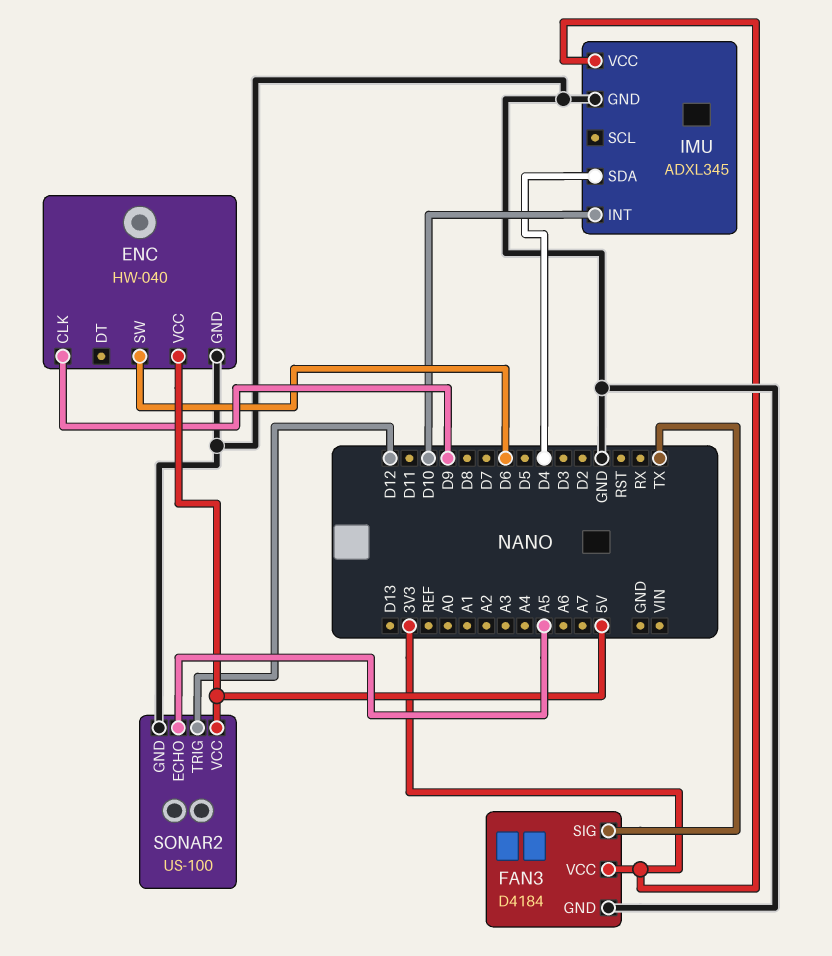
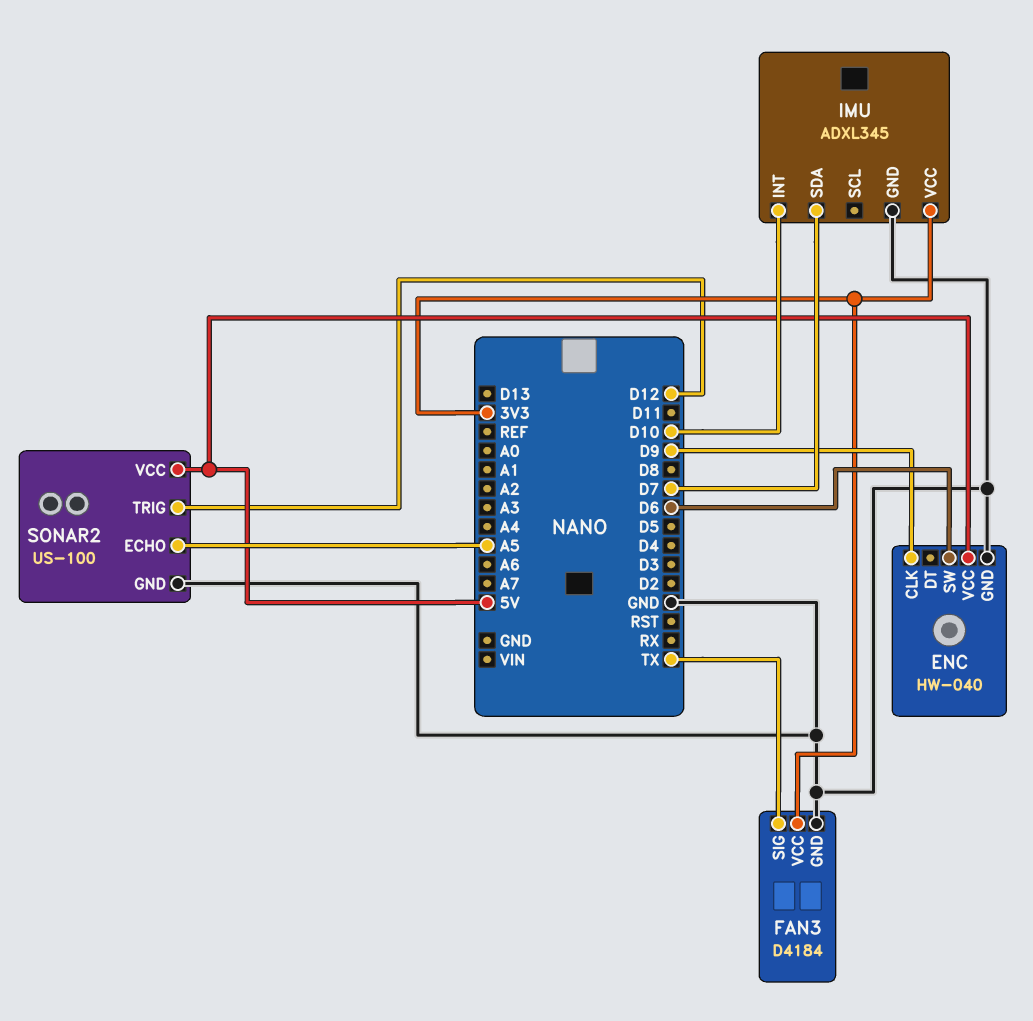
IMU pin SDA: D4 -> D7

